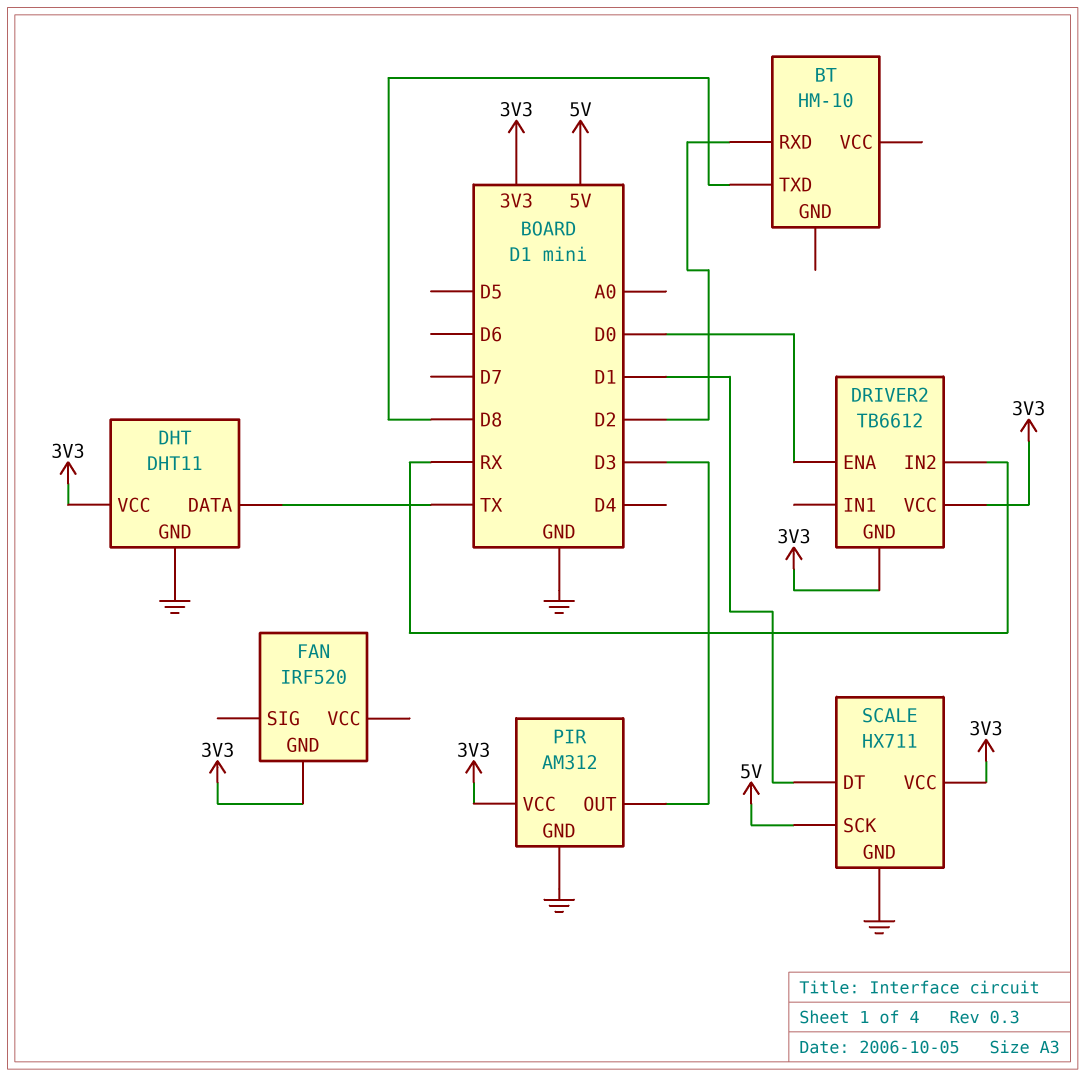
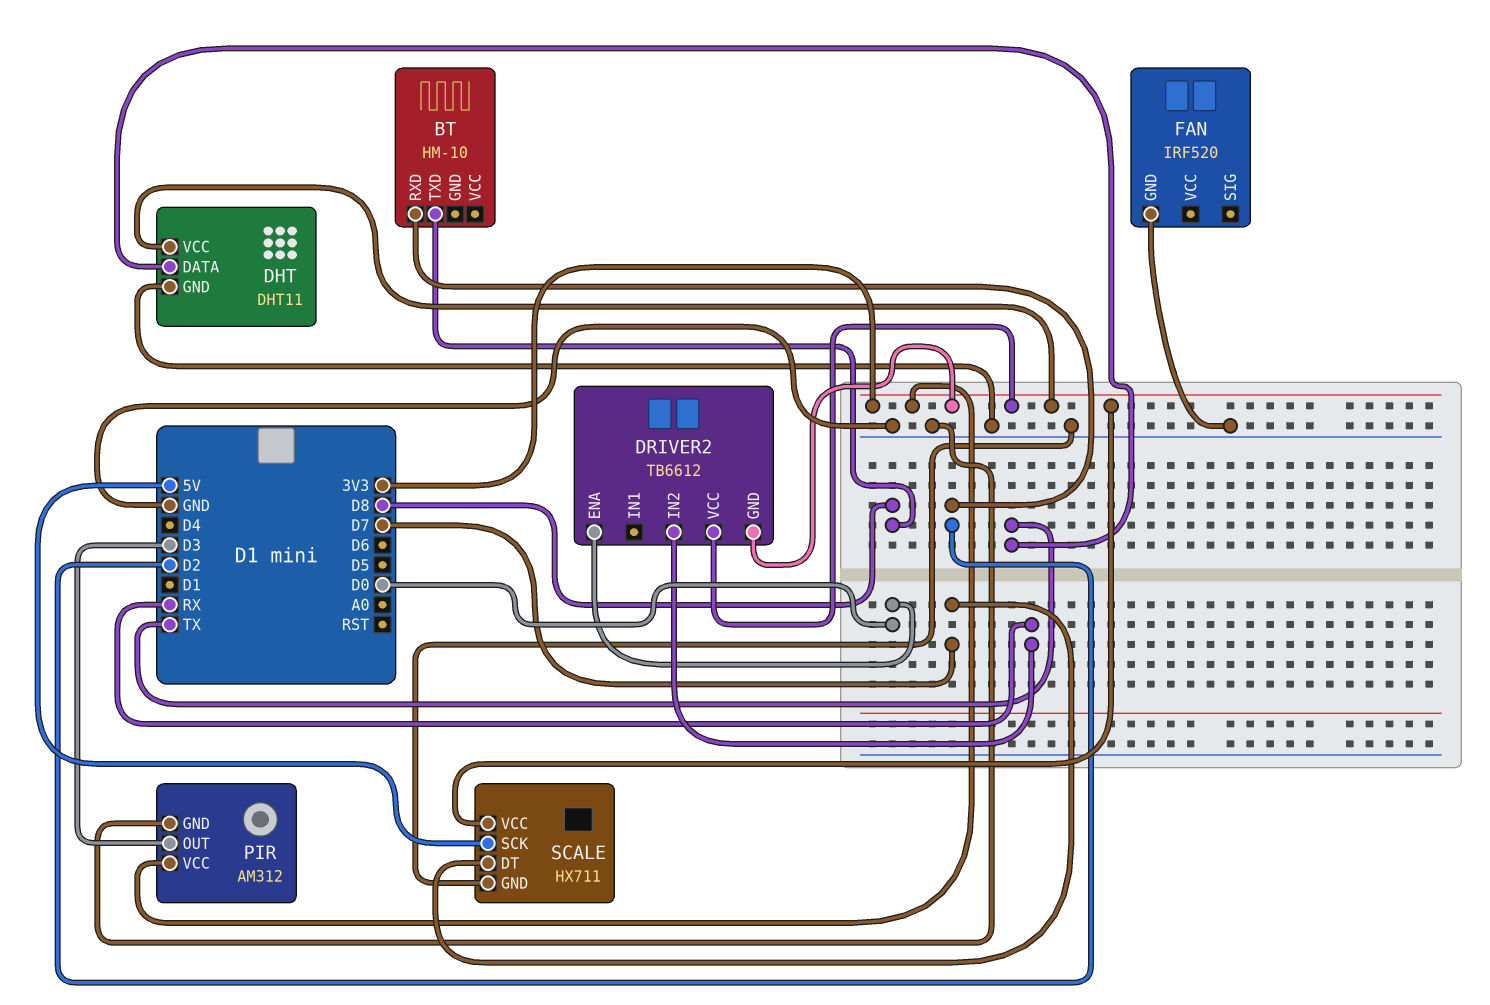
FAN pin GND: 3V3 -> GND
SCALE pin DT: D1 -> D7

